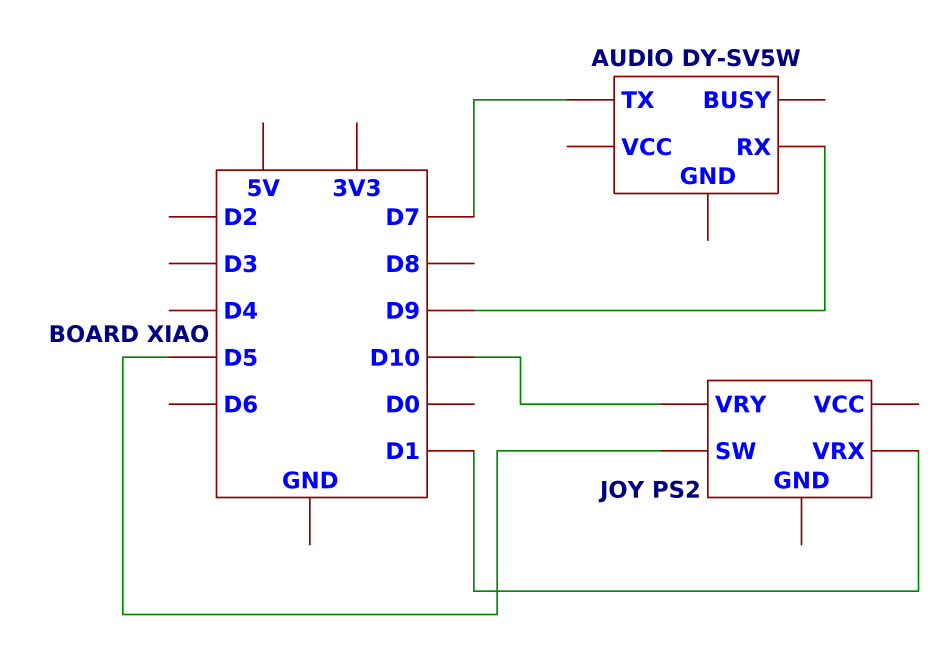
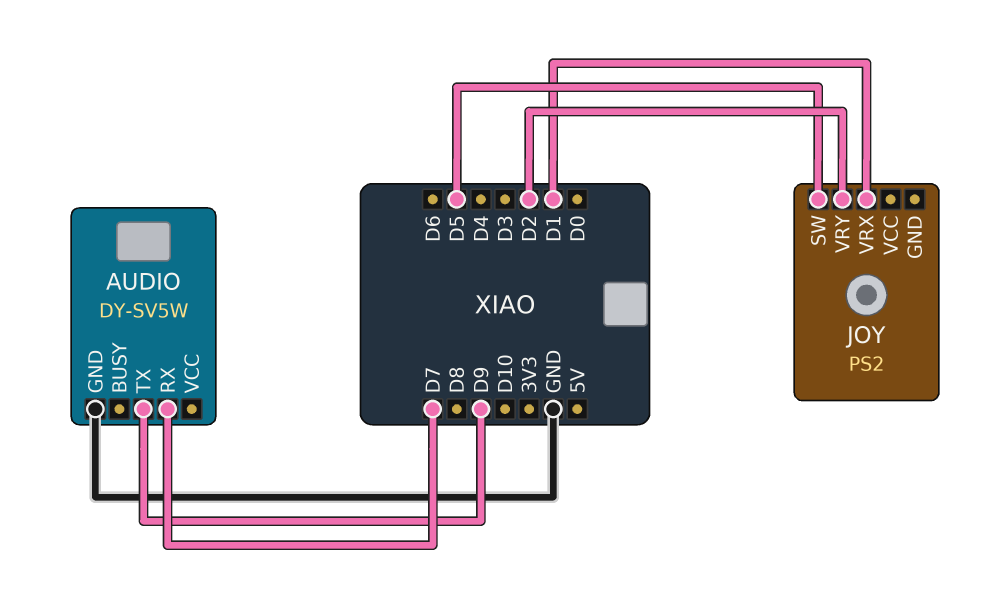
AUDIO pin GND: none -> GND
AUDIO pin RX: D9 -> D7
AUDIO pin TX: D7 -> D9
JOY pin VRY: D10 -> D2

